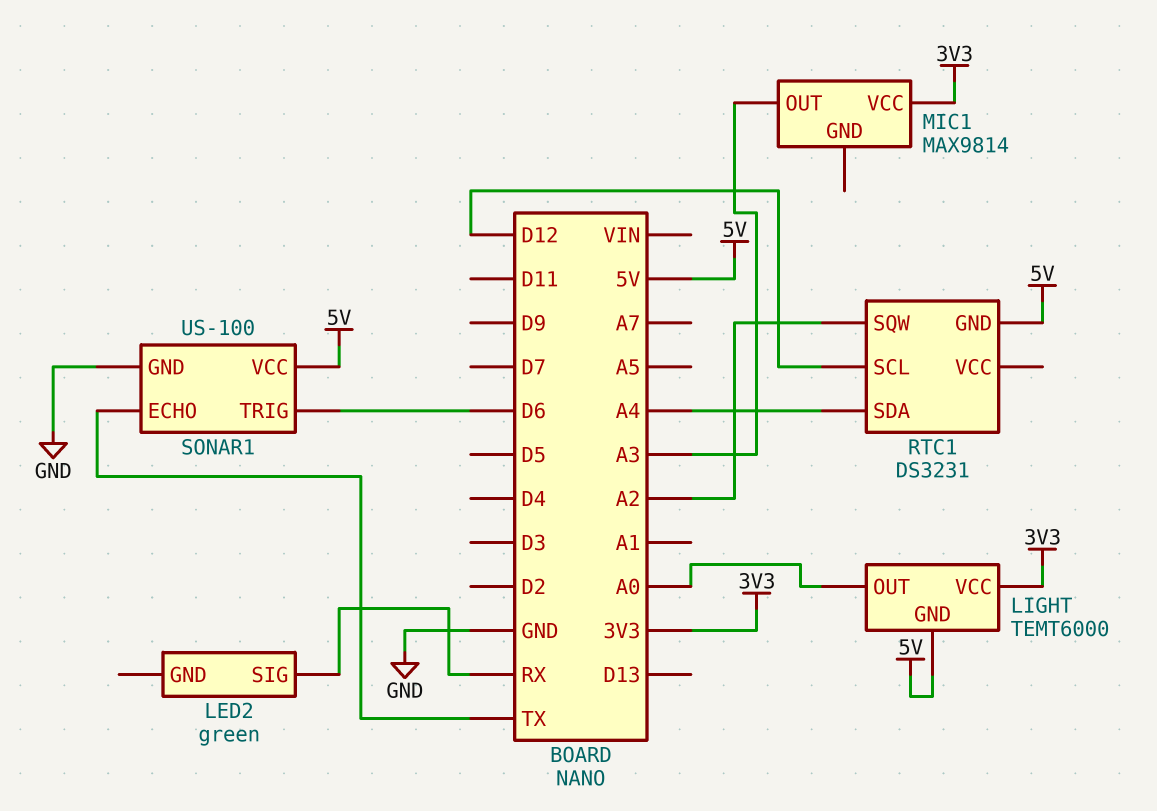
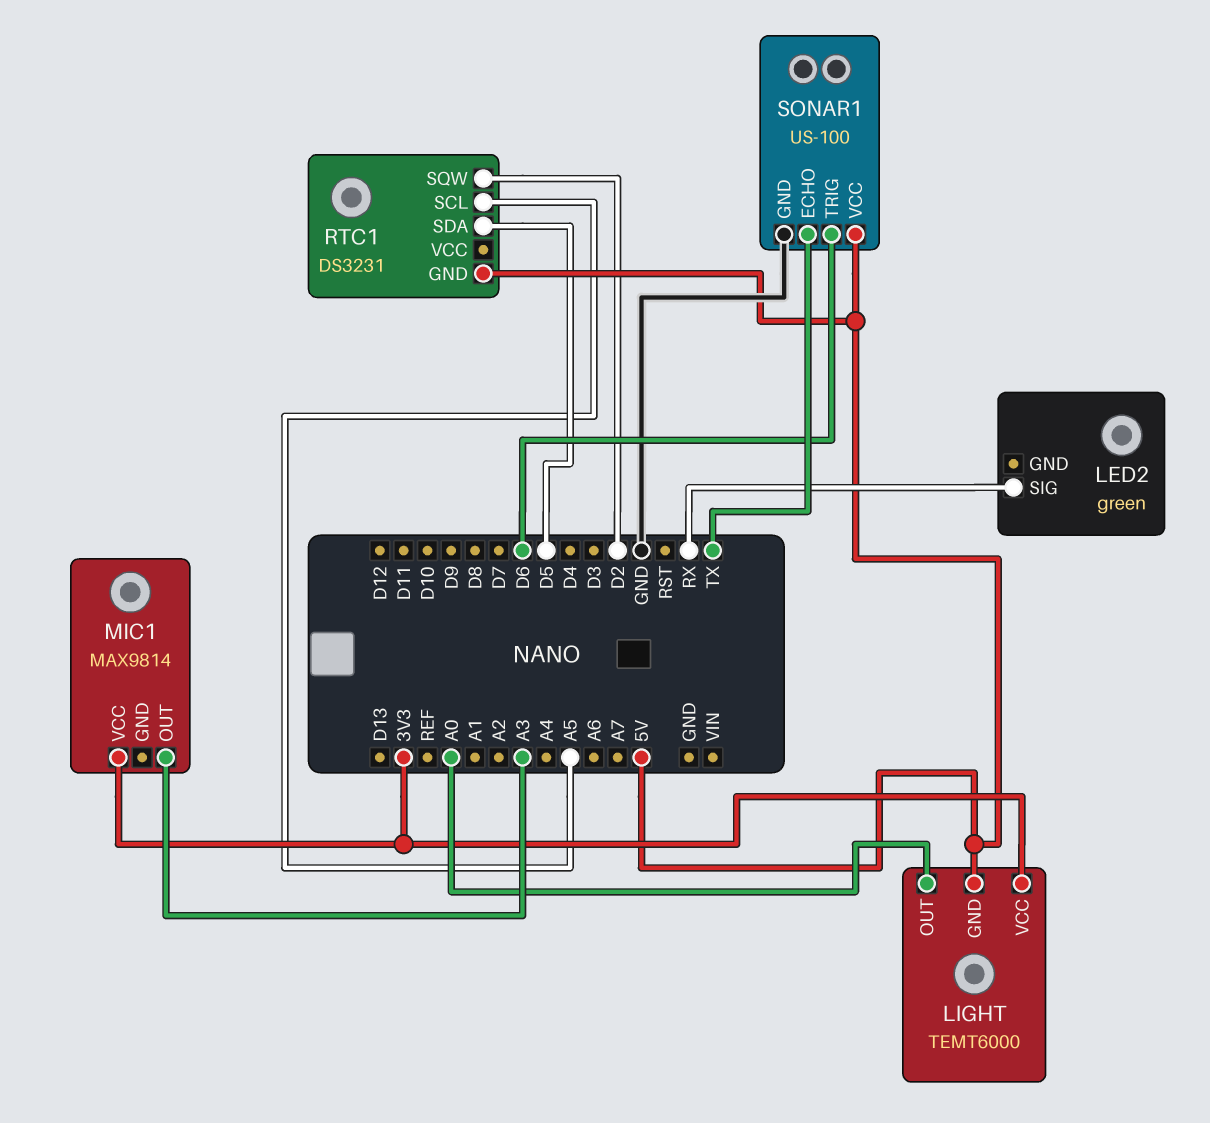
RTC1 pin SCL: D12 -> A5
RTC1 pin SDA: A4 -> D5
RTC1 pin SQW: A2 -> D2

